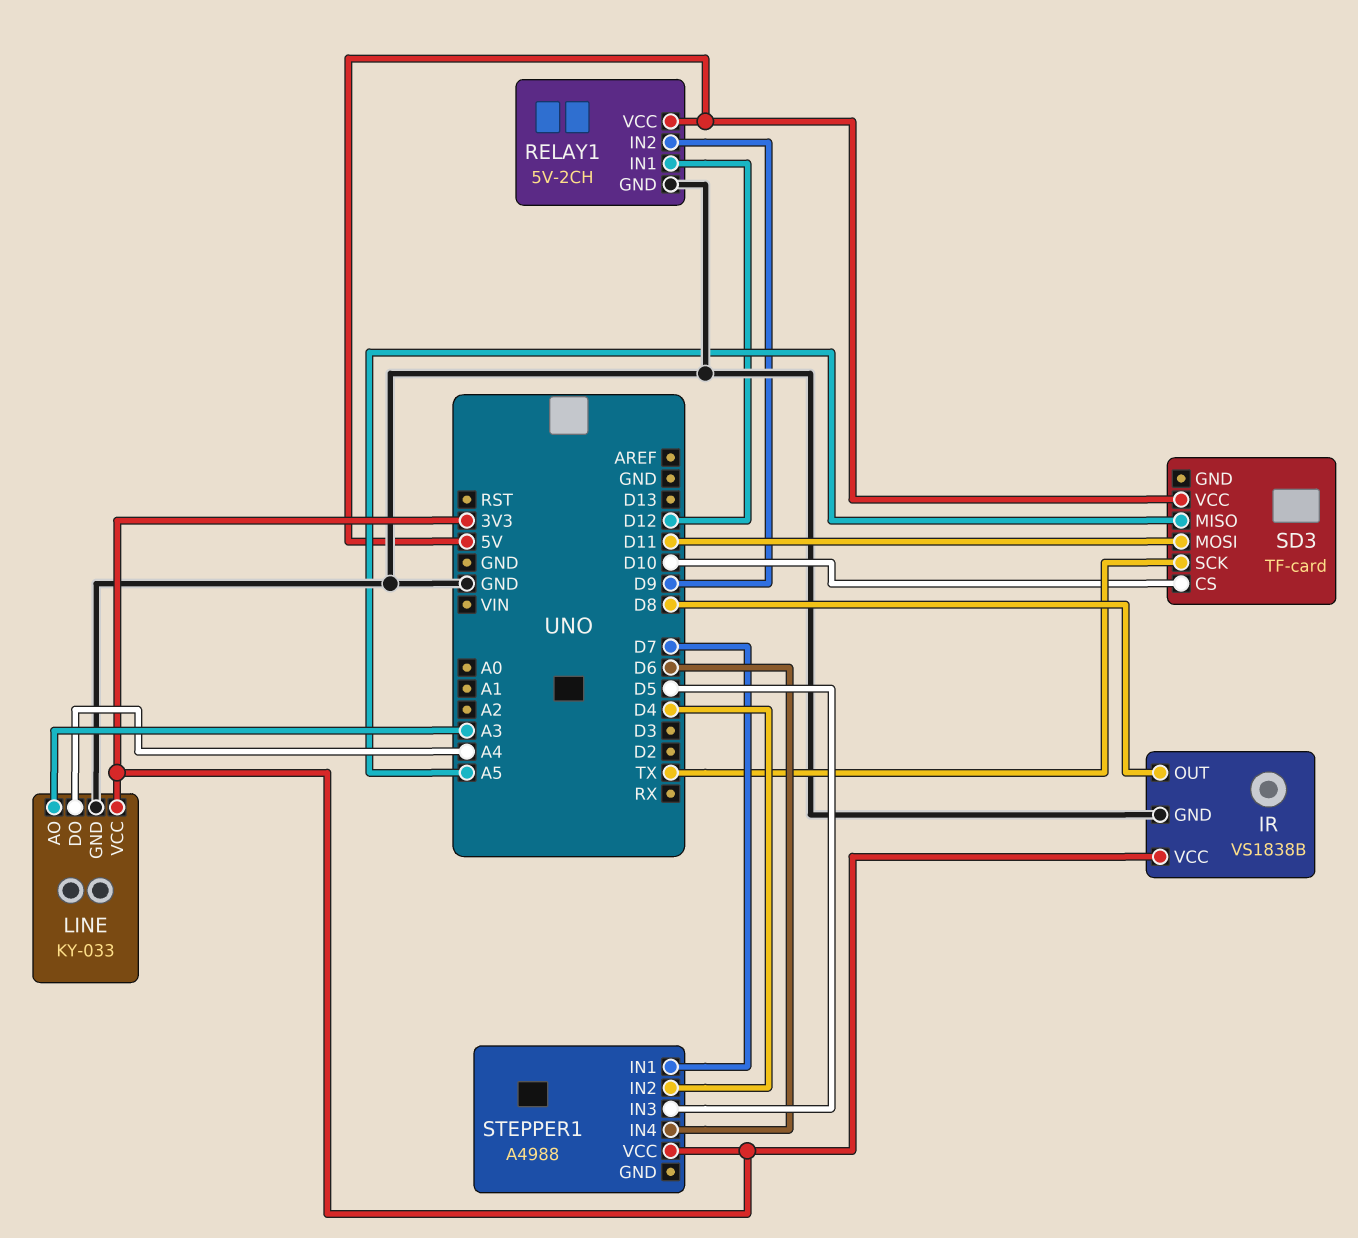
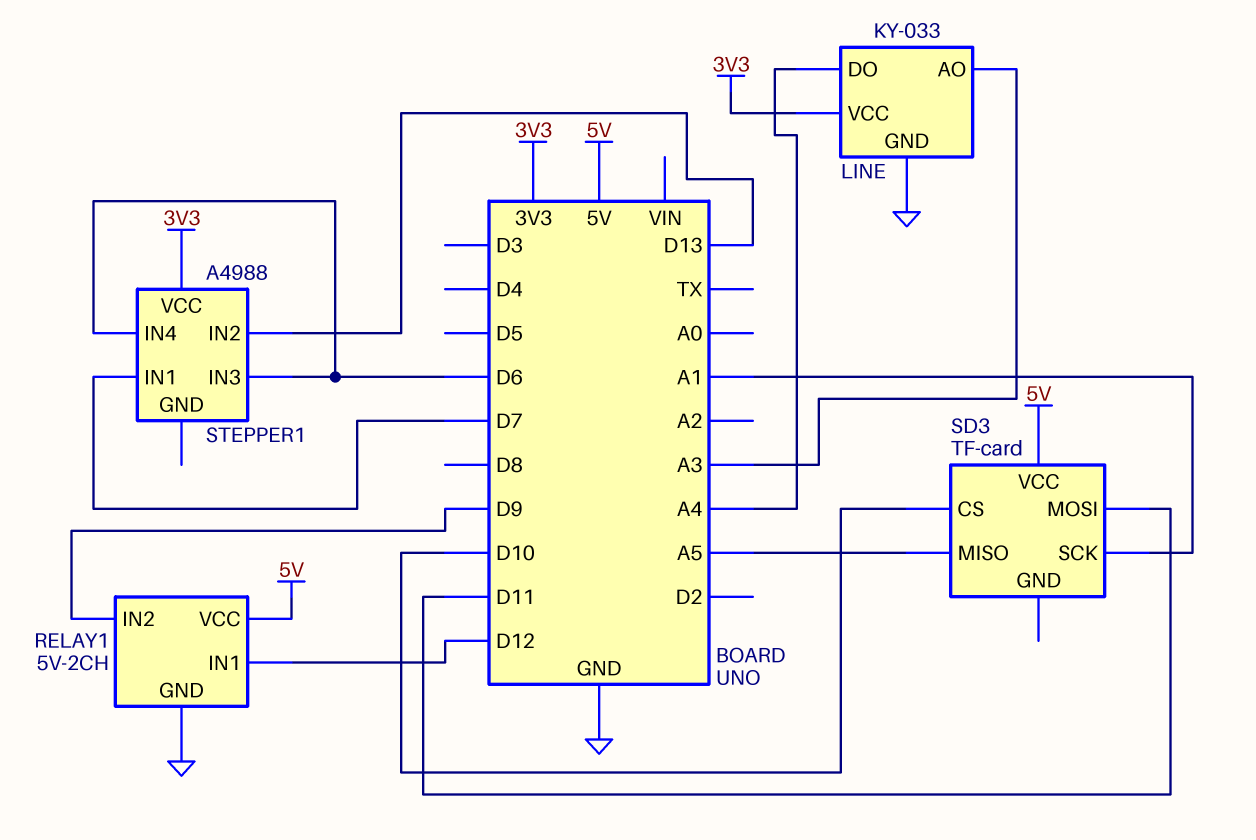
IR: VS1838B -> none
IR pin GND: GND -> none
IR pin OUT: D8 -> none
IR pin VCC: 3V3 -> none
SD3 pin SCK: TX -> A1
STEPPER1 pin IN2: D4 -> D13
STEPPER1 pin IN3: D5 -> D6

